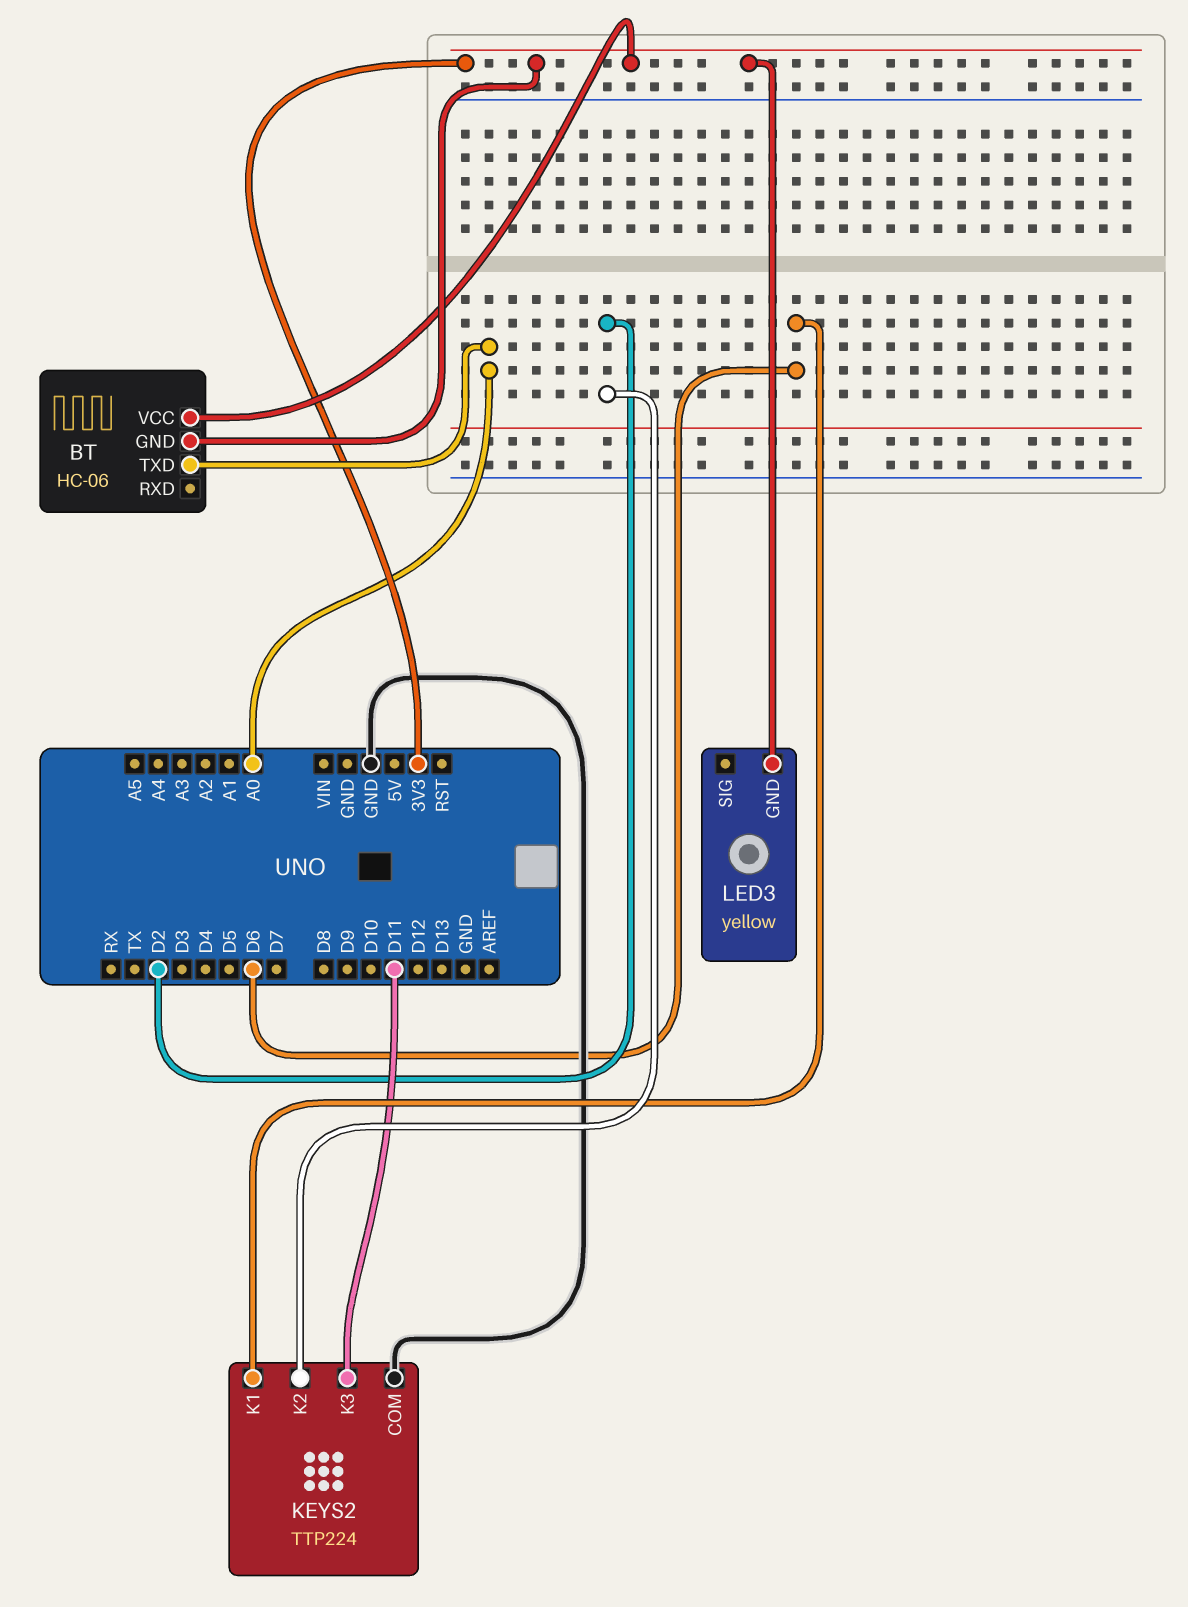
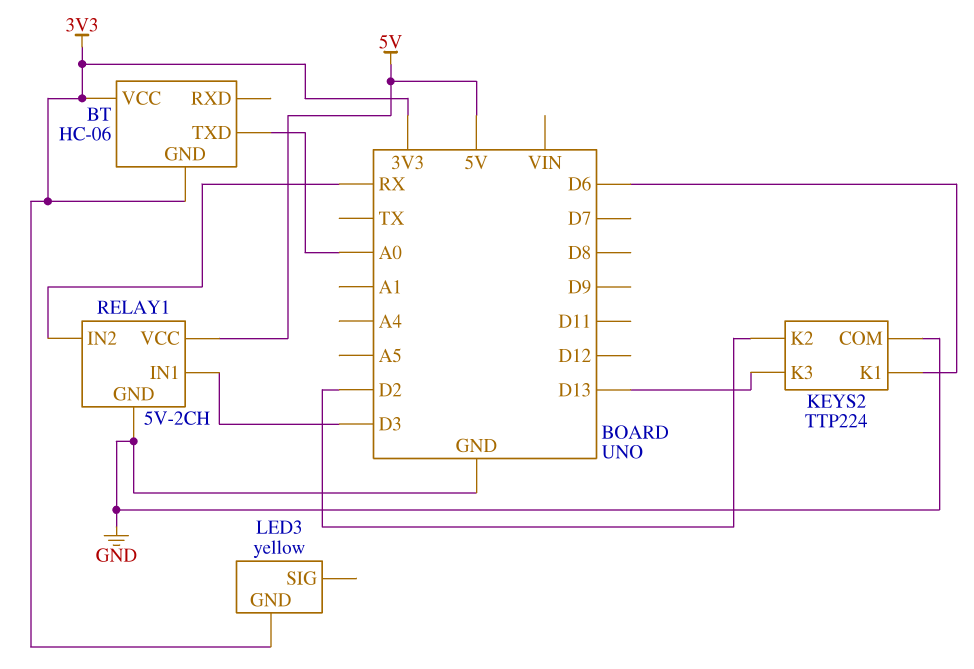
KEYS2 pin K3: D11 -> D13
RELAY1: none -> 5V-2CH
RELAY1 pin GND: none -> GND
RELAY1 pin IN1: none -> D3
RELAY1 pin IN2: none -> RX
RELAY1 pin VCC: none -> 5V

